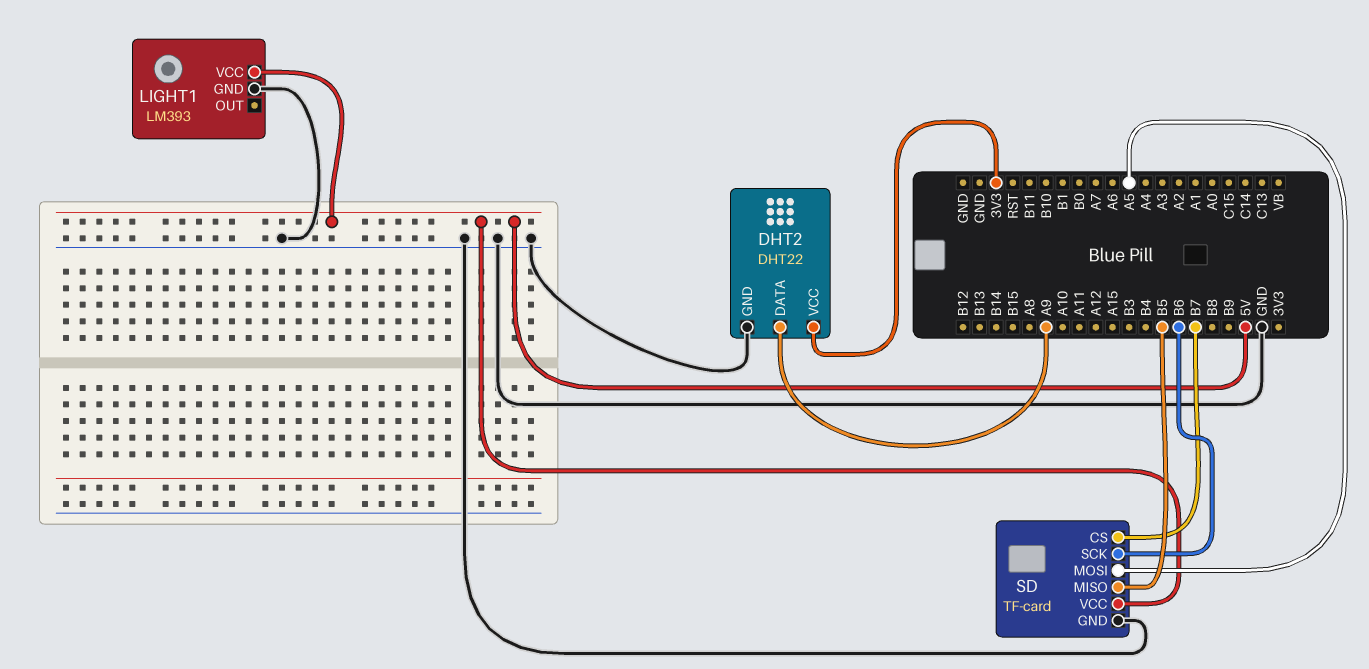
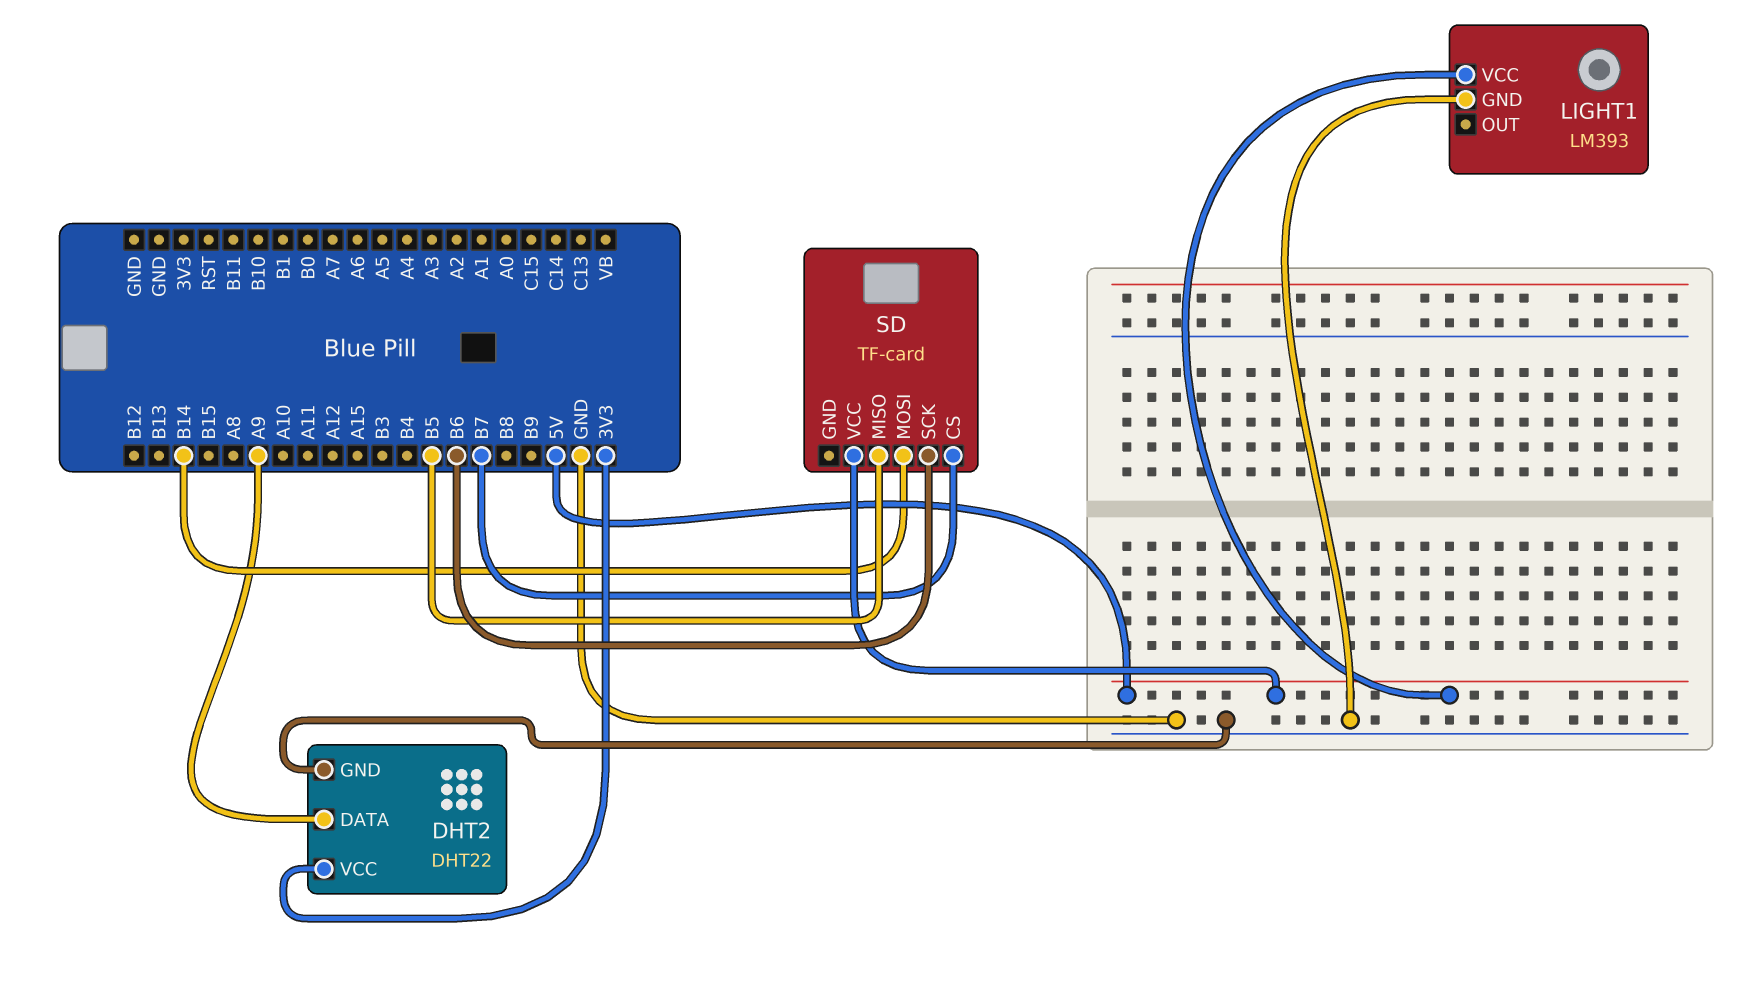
SD pin GND: GND -> none
SD pin MOSI: A5 -> B14

